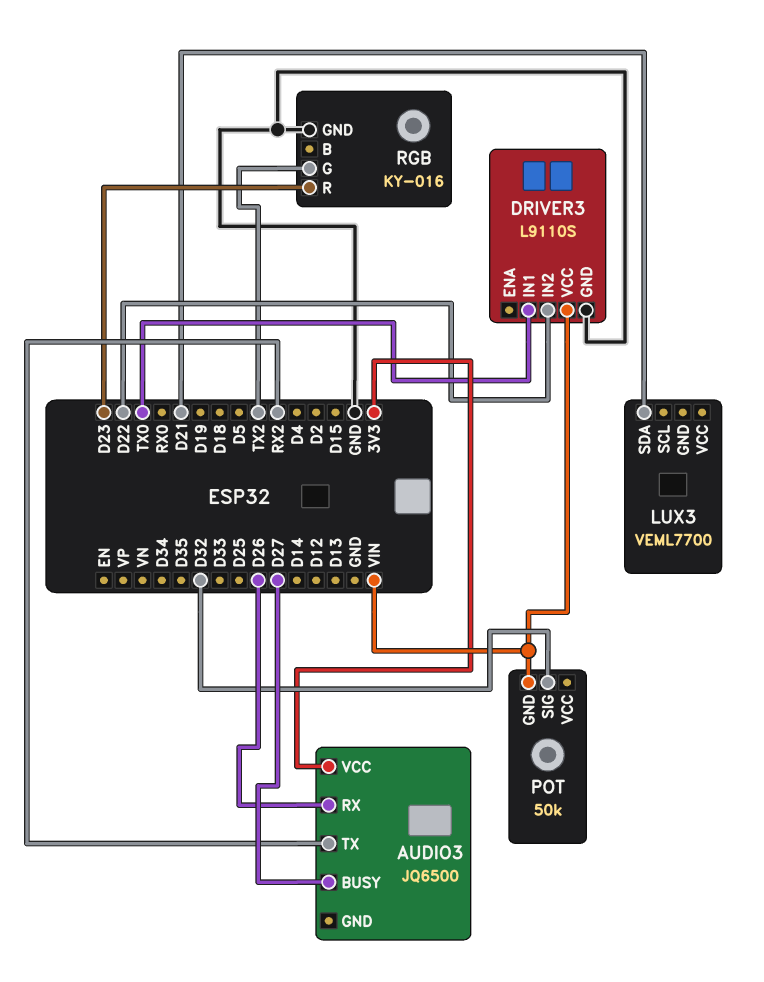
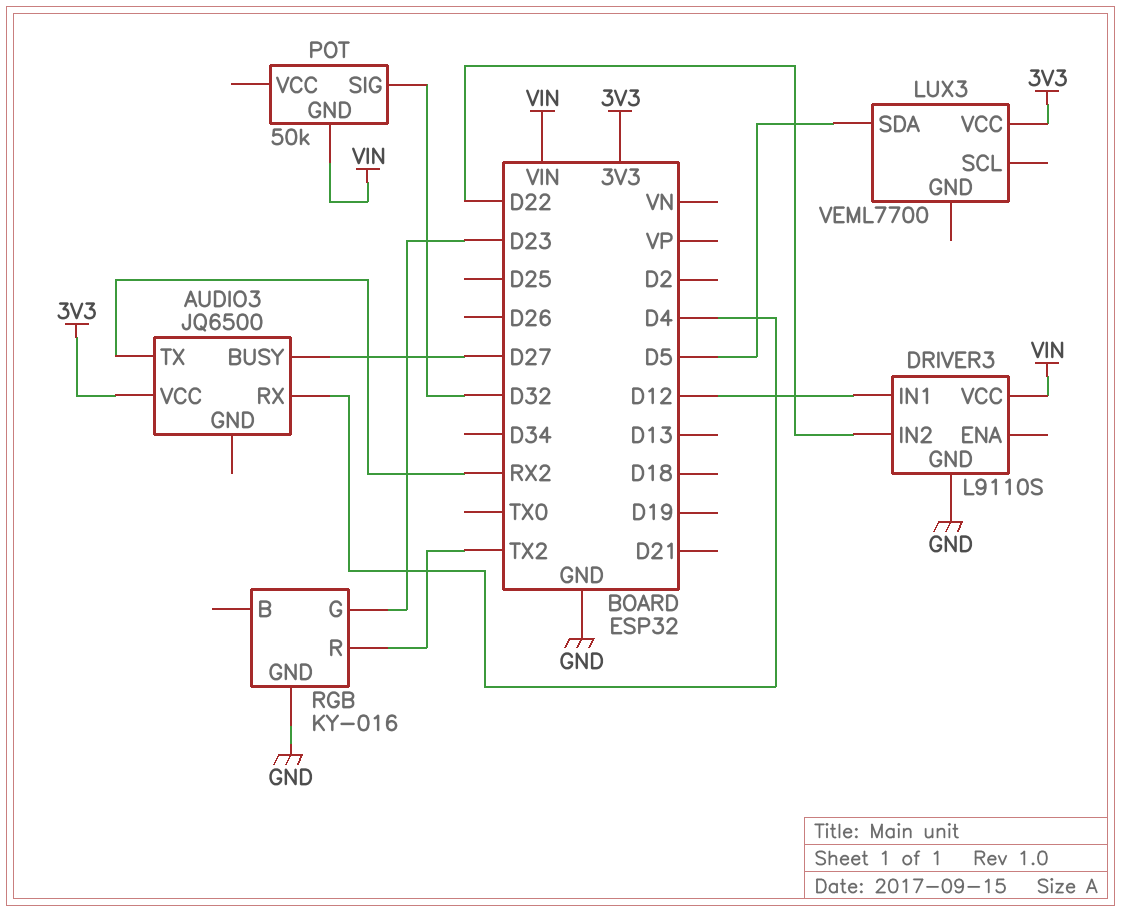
AUDIO3 pin RX: D26 -> D4
DRIVER3 pin IN1: TX0 -> D12
LUX3 pin SDA: D21 -> D5
LUX3 pin VCC: none -> 3V3
RGB pin G: TX2 -> D23
RGB pin R: D23 -> TX2

